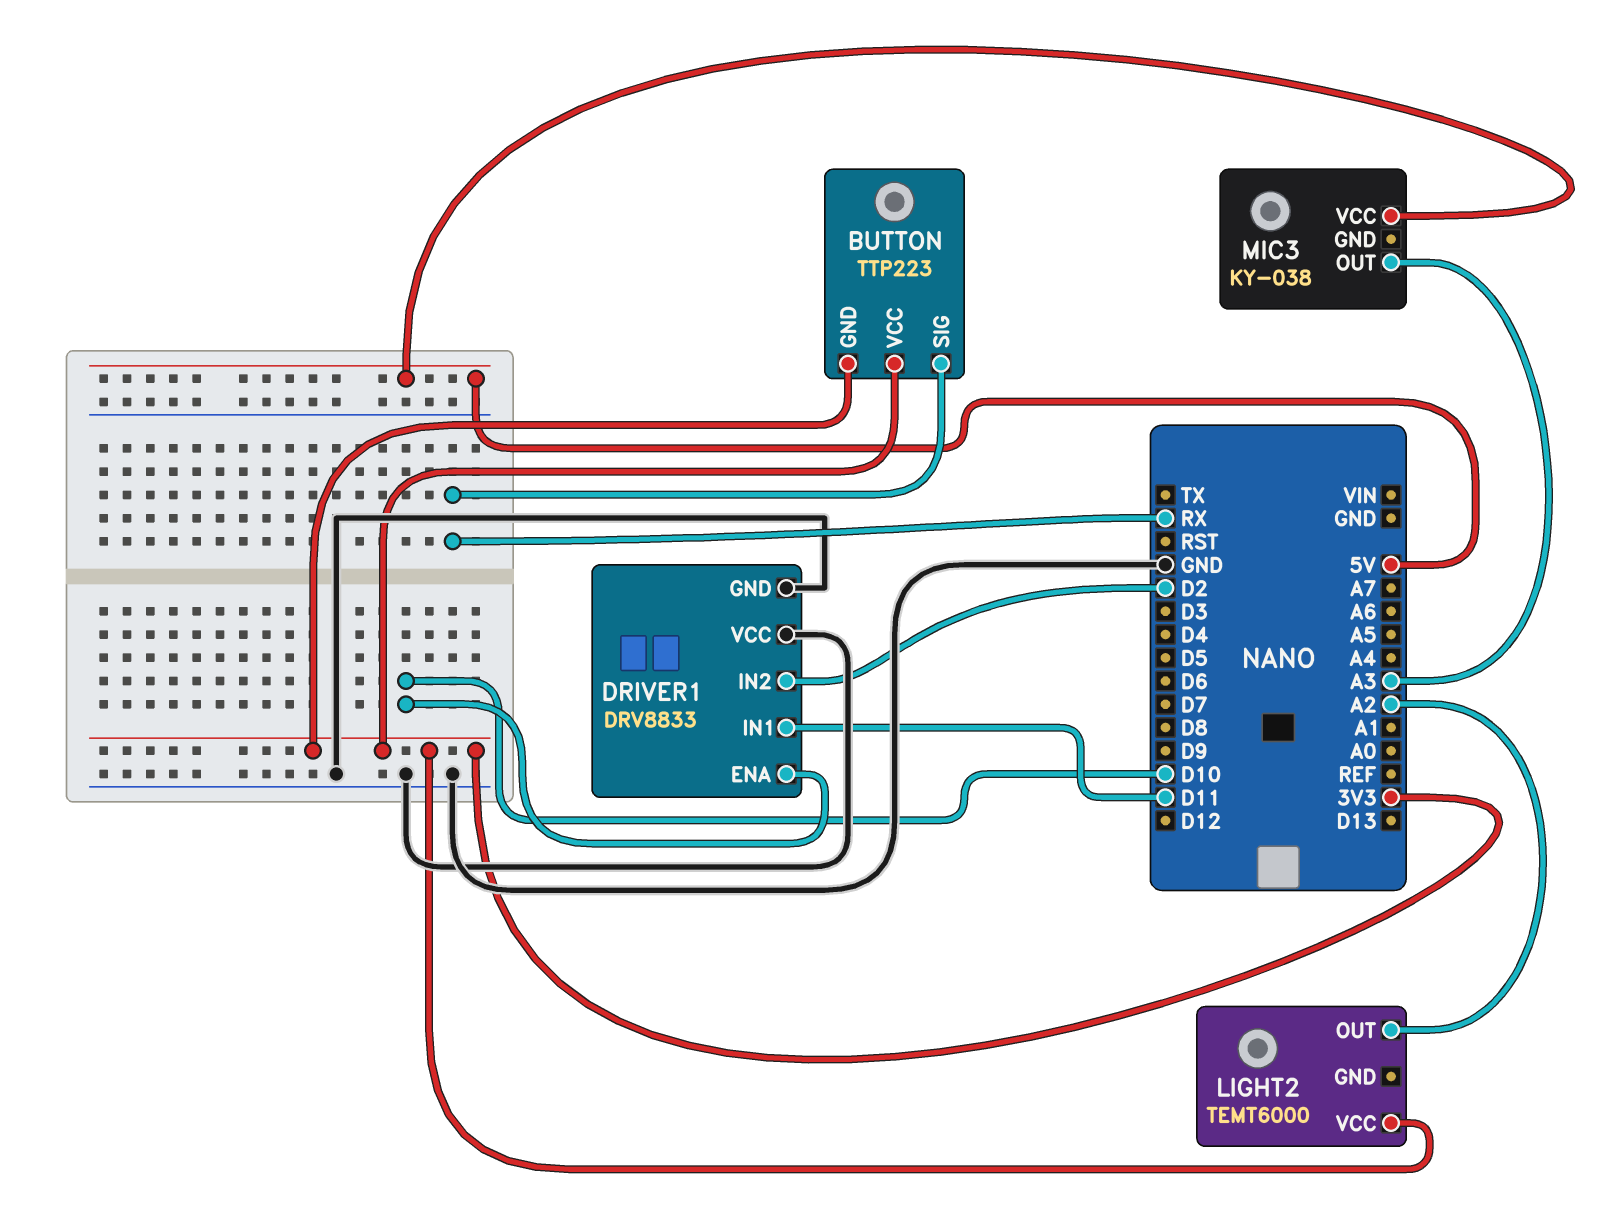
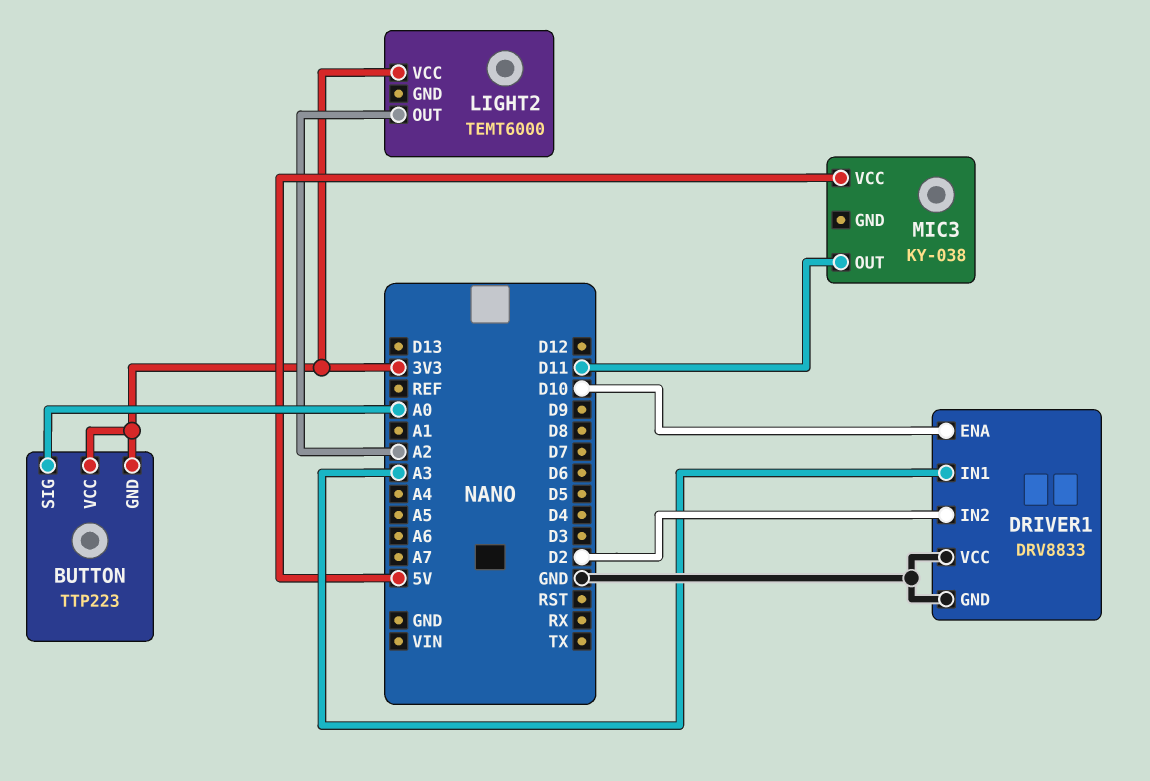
BUTTON pin SIG: RX -> A0
DRIVER1 pin IN1: D11 -> A3
MIC3 pin OUT: A3 -> D11

